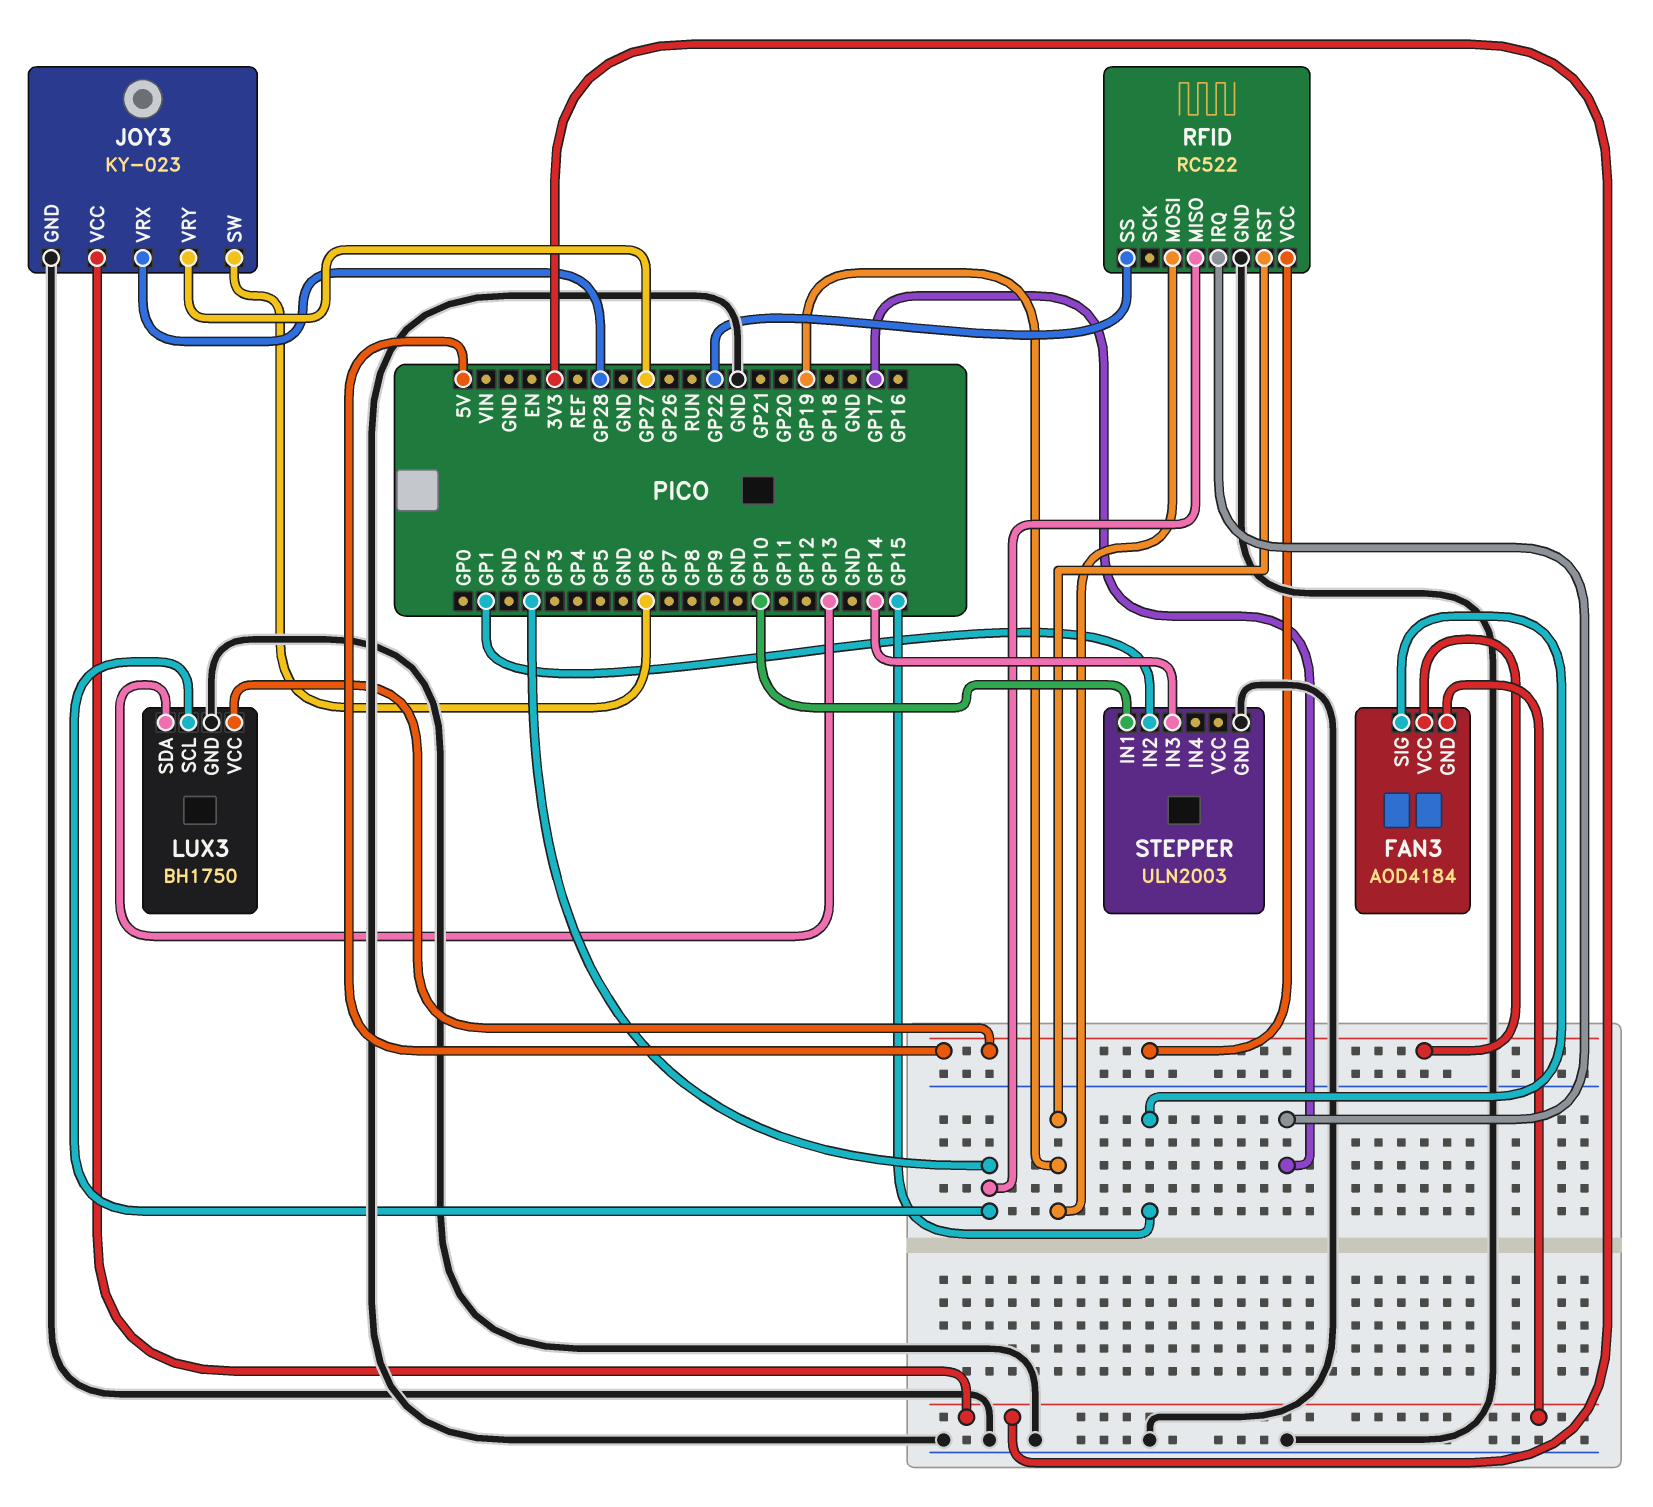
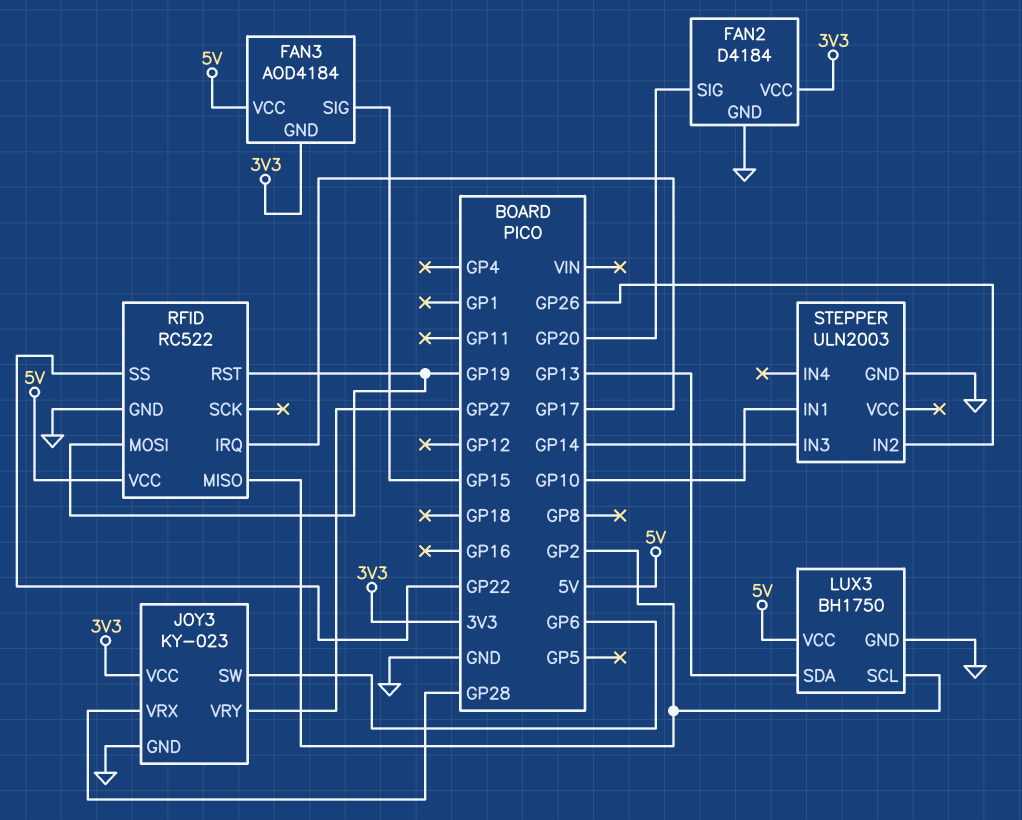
FAN2: none -> D4184
FAN2 pin GND: none -> GND
FAN2 pin SIG: none -> GP20
FAN2 pin VCC: none -> 3V3
STEPPER pin IN2: GP1 -> GP26

